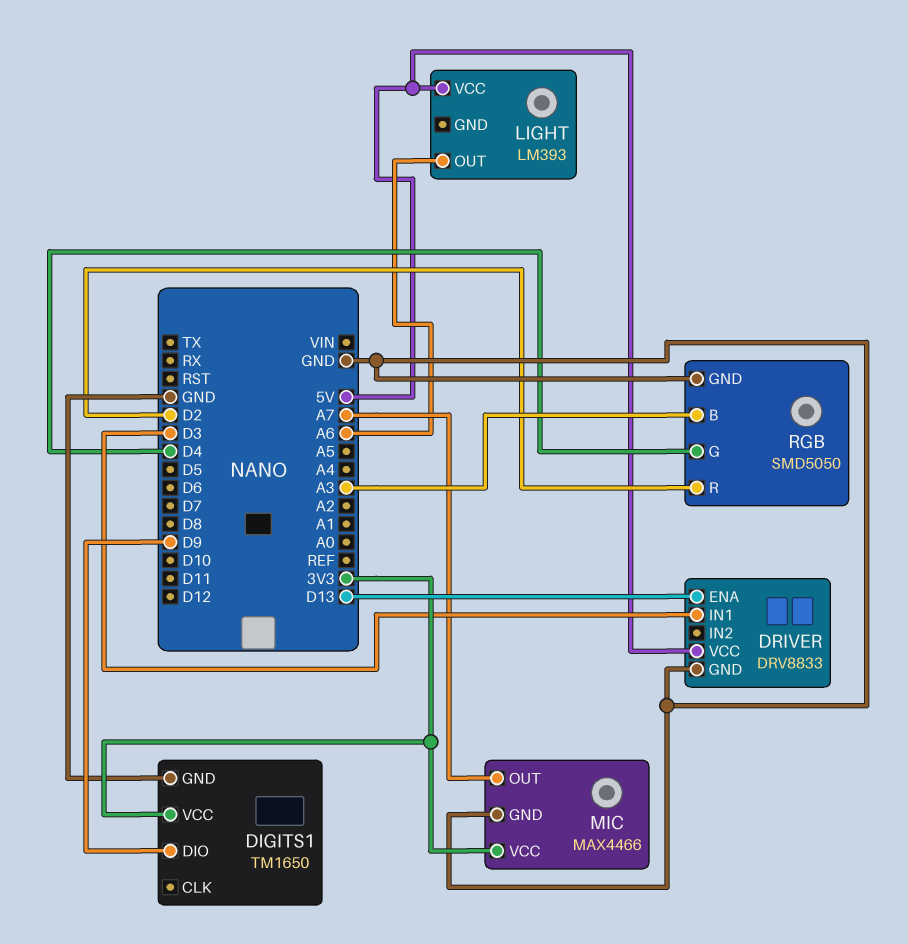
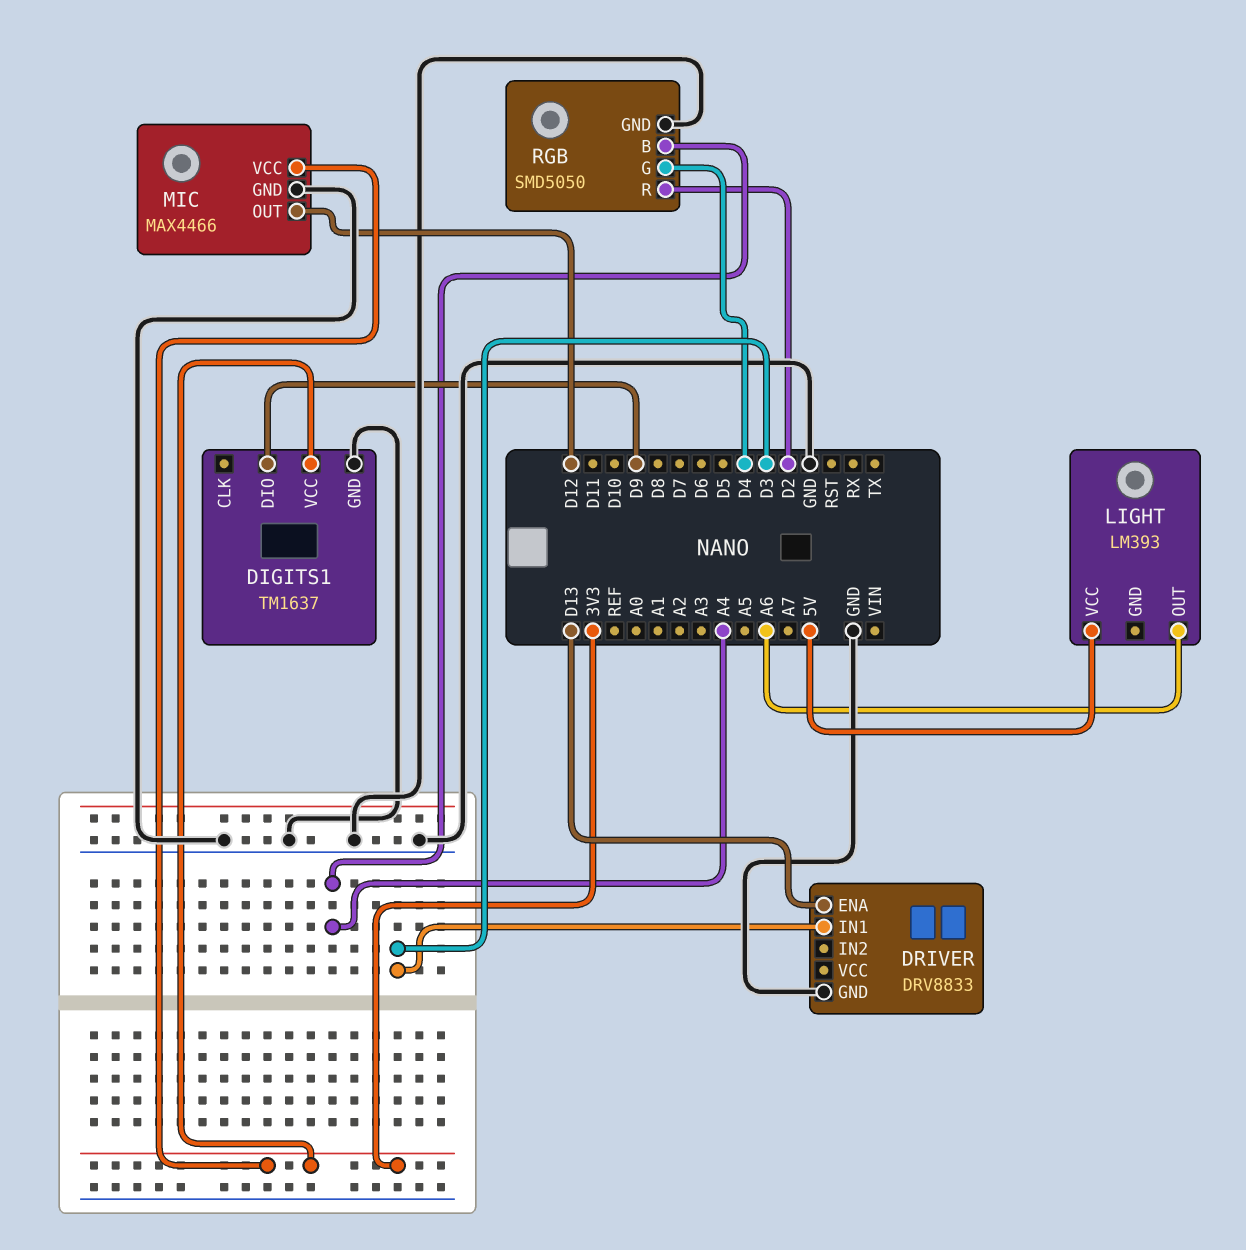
DIGITS1: TM1650 -> TM1637
DRIVER pin VCC: 5V -> none
MIC pin OUT: A7 -> D12
RGB pin B: A3 -> A4

